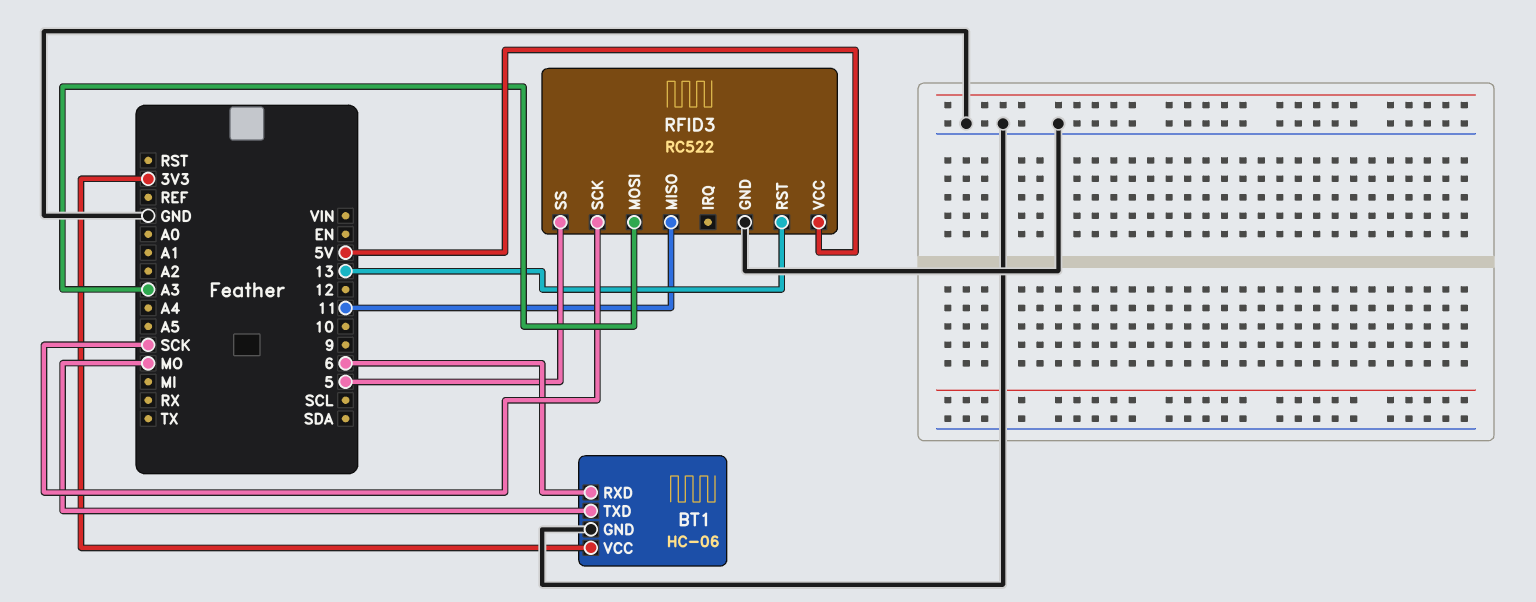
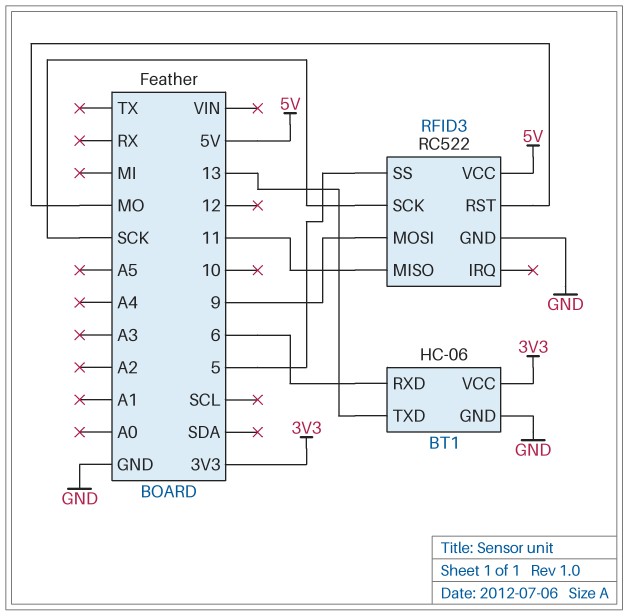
BT1 pin TXD: MO -> 13
RFID3 pin MOSI: A3 -> 9
RFID3 pin RST: 13 -> MO

